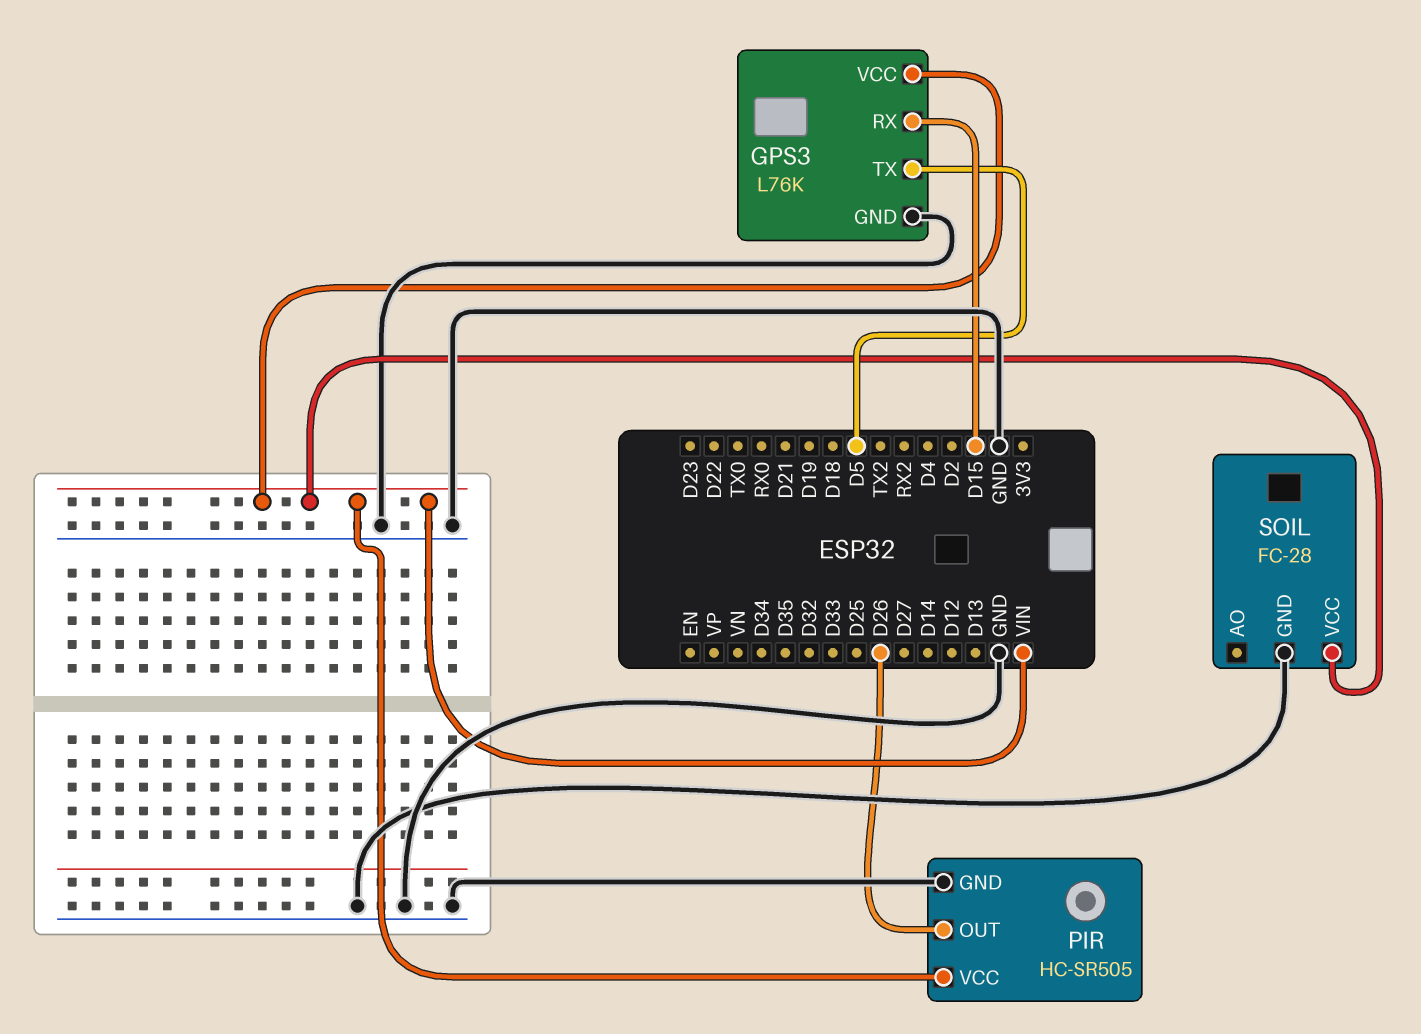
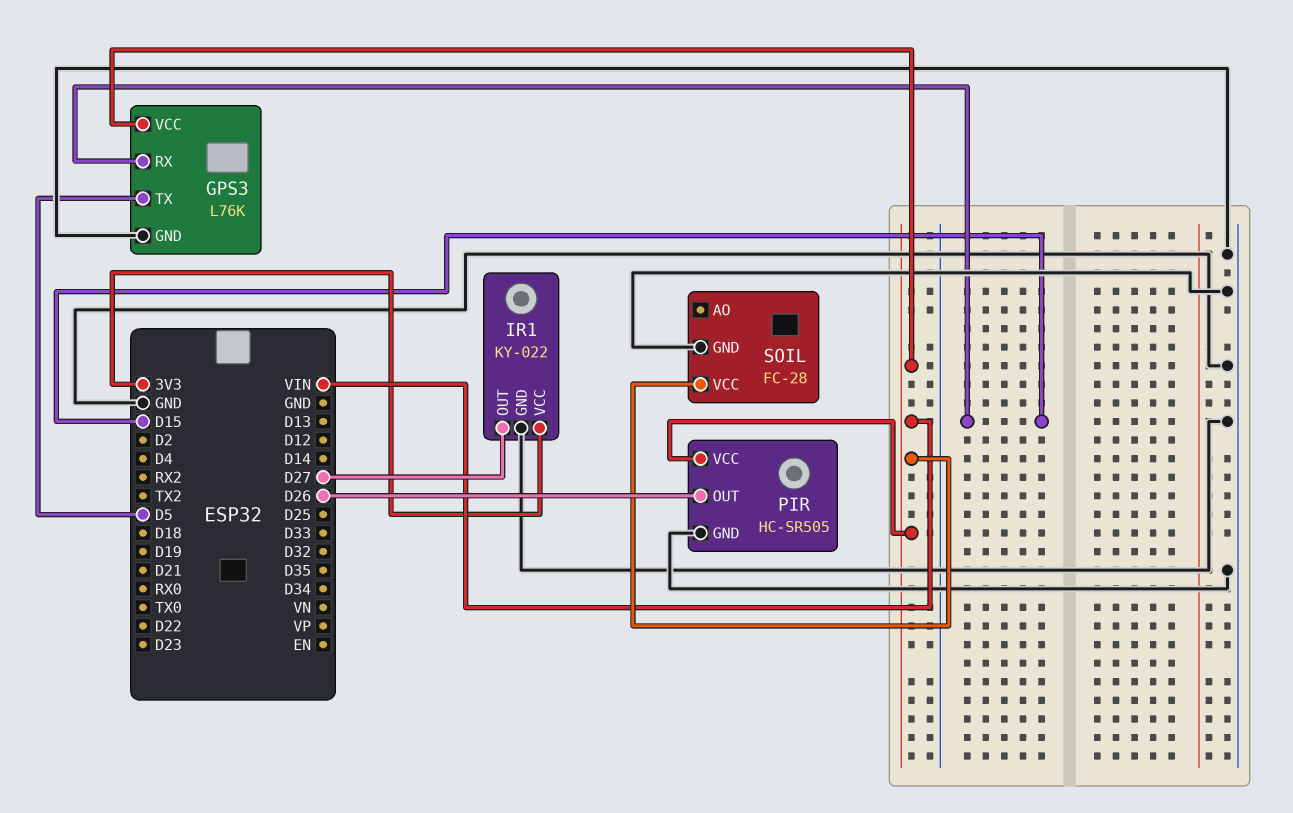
IR1: none -> KY-022
IR1 pin GND: none -> GND
IR1 pin OUT: none -> D27
IR1 pin VCC: none -> 3V3

